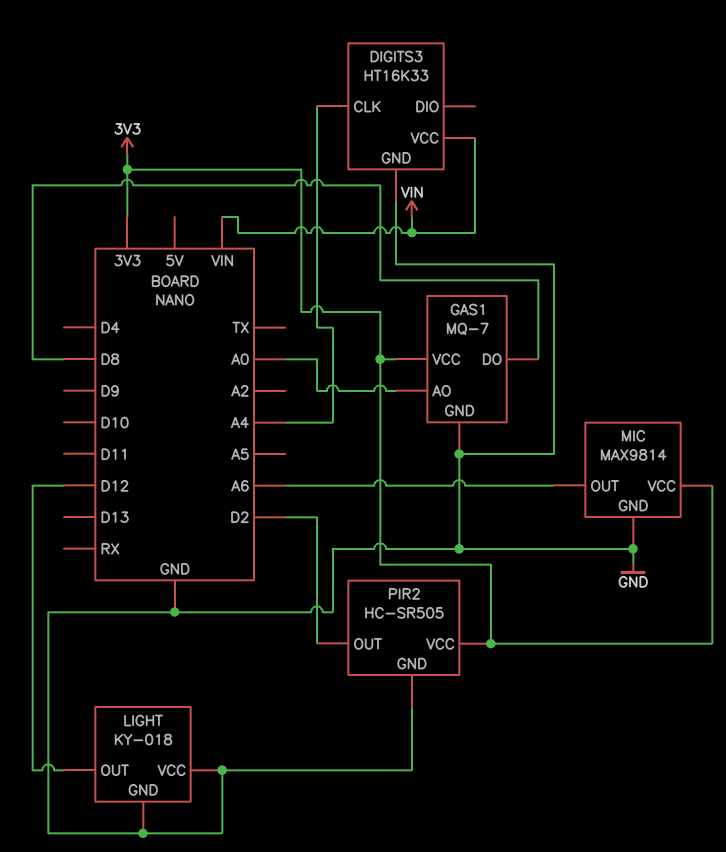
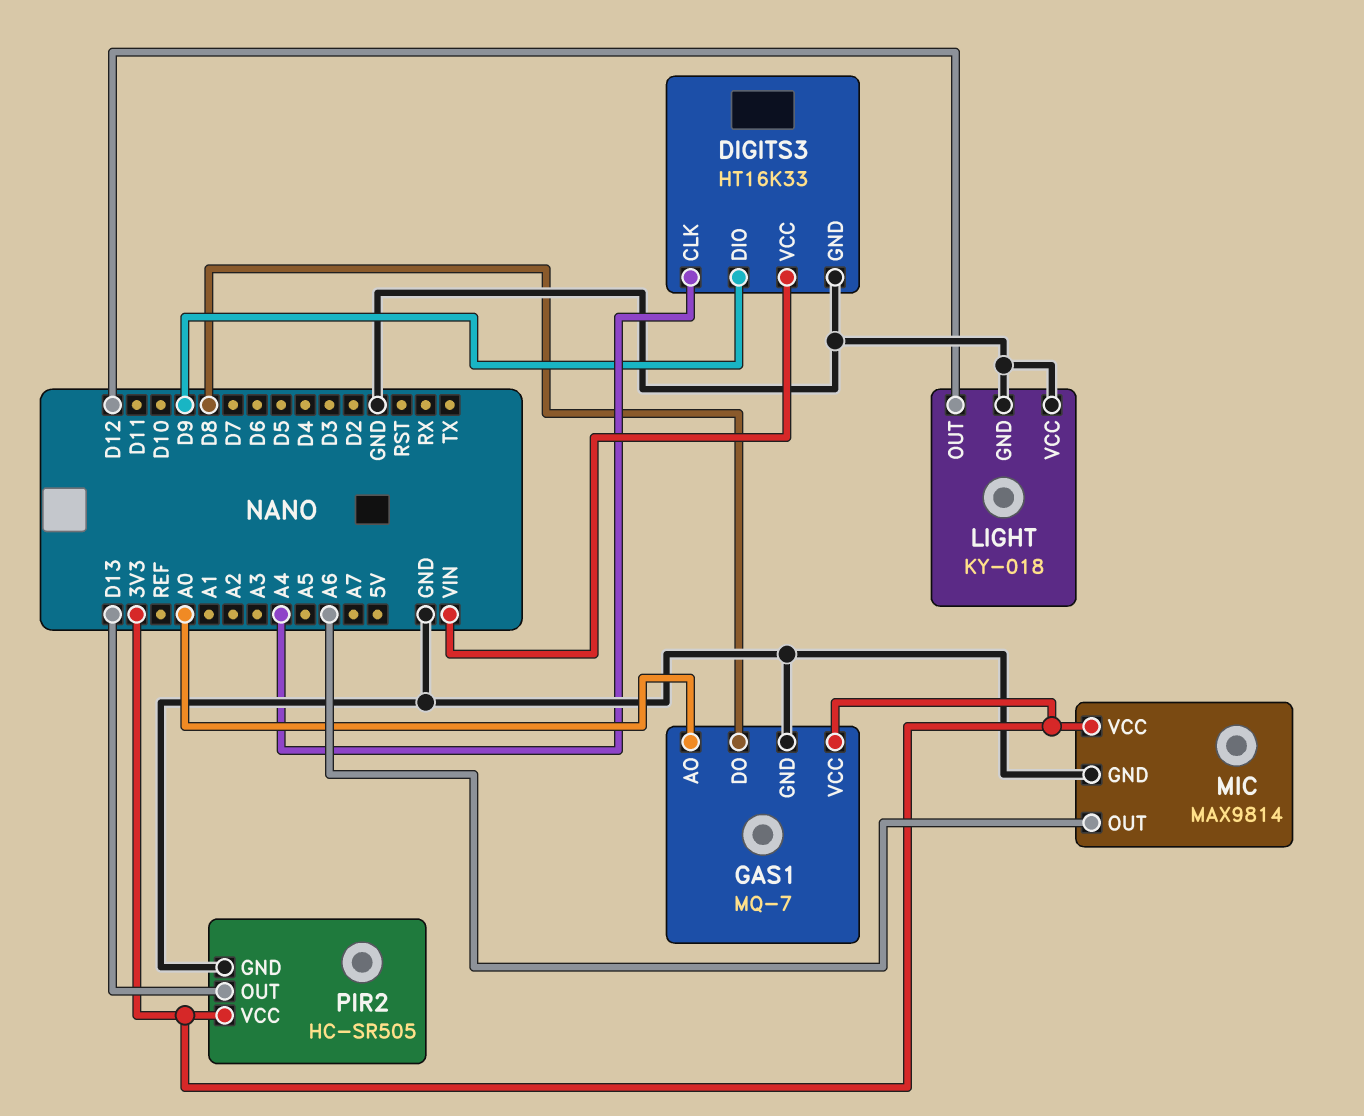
DIGITS3 pin DIO: none -> D9
PIR2 pin OUT: D2 -> D13

